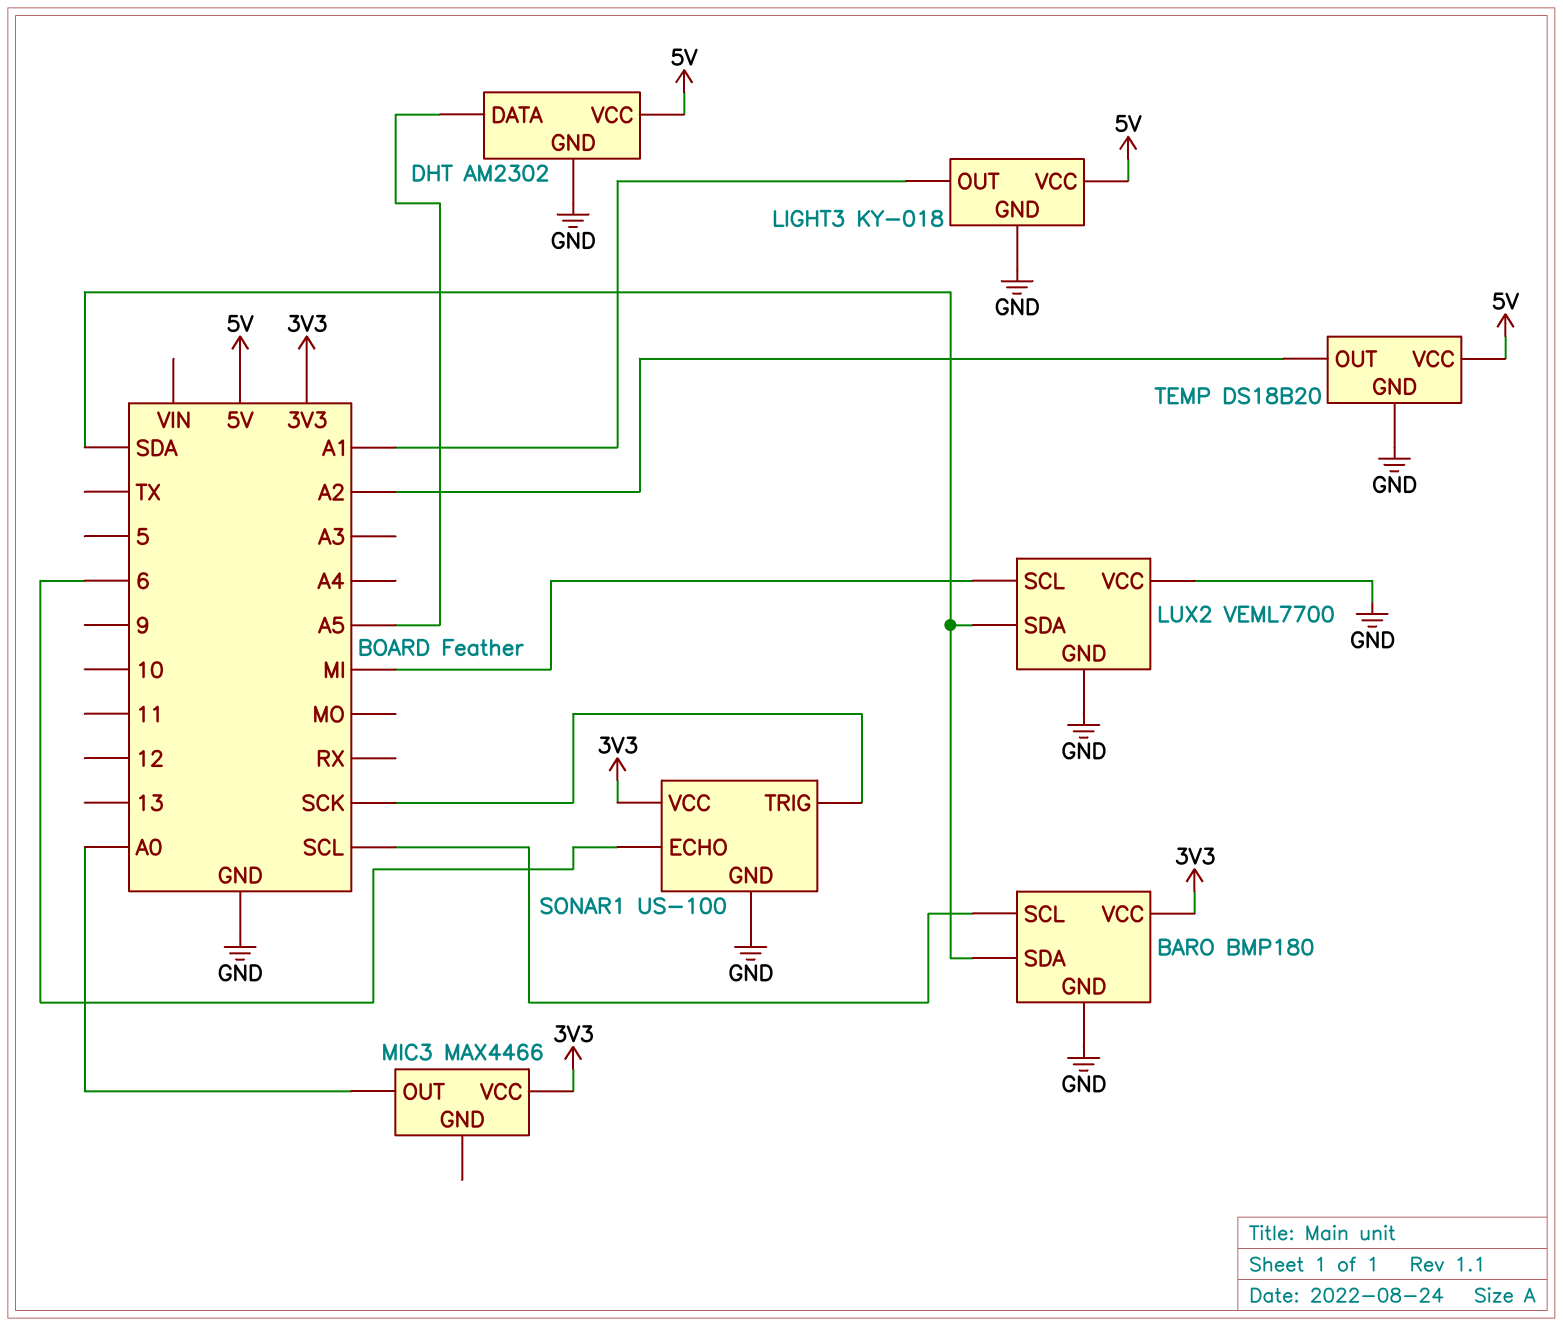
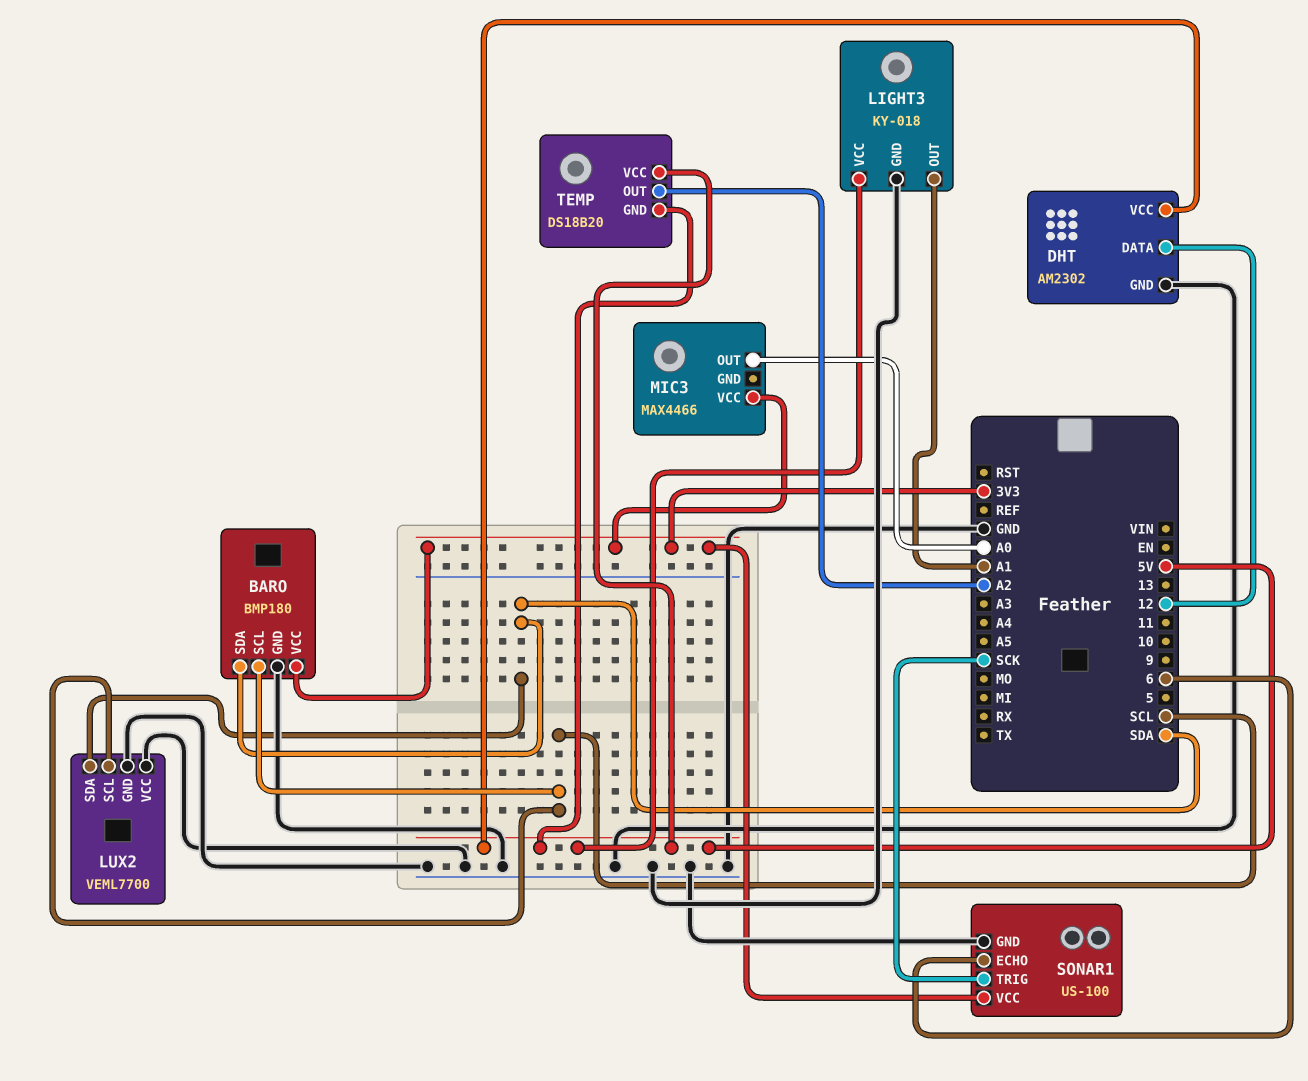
DHT pin DATA: A5 -> 12
LUX2 pin SCL: MI -> SCL
TEMP pin GND: GND -> 5V

